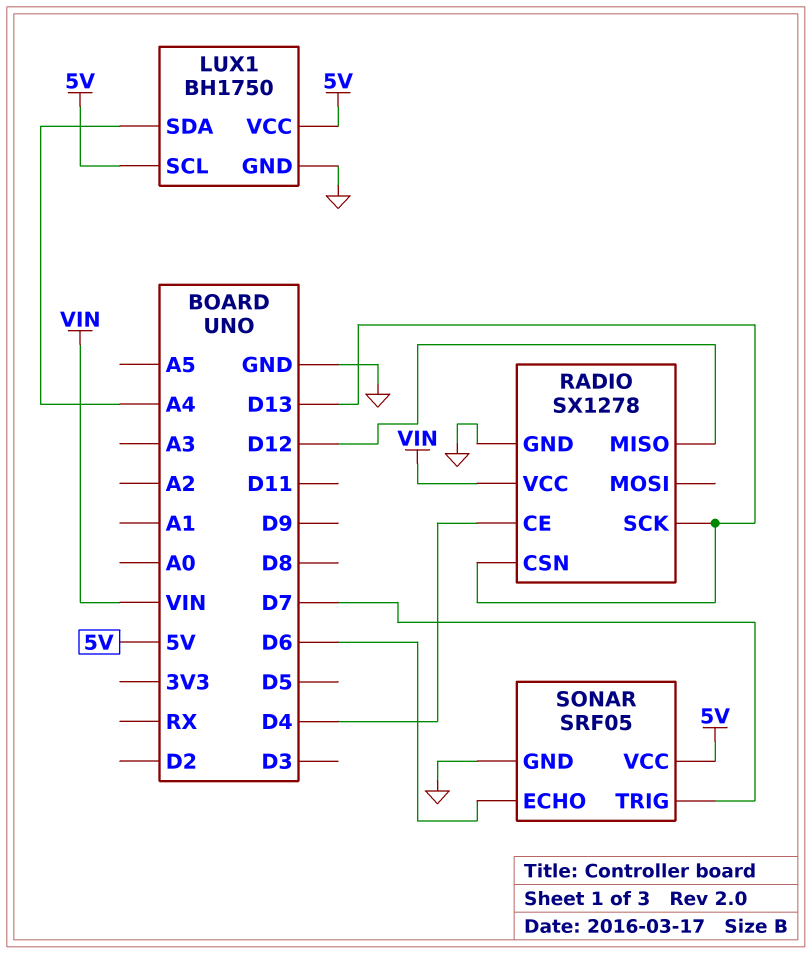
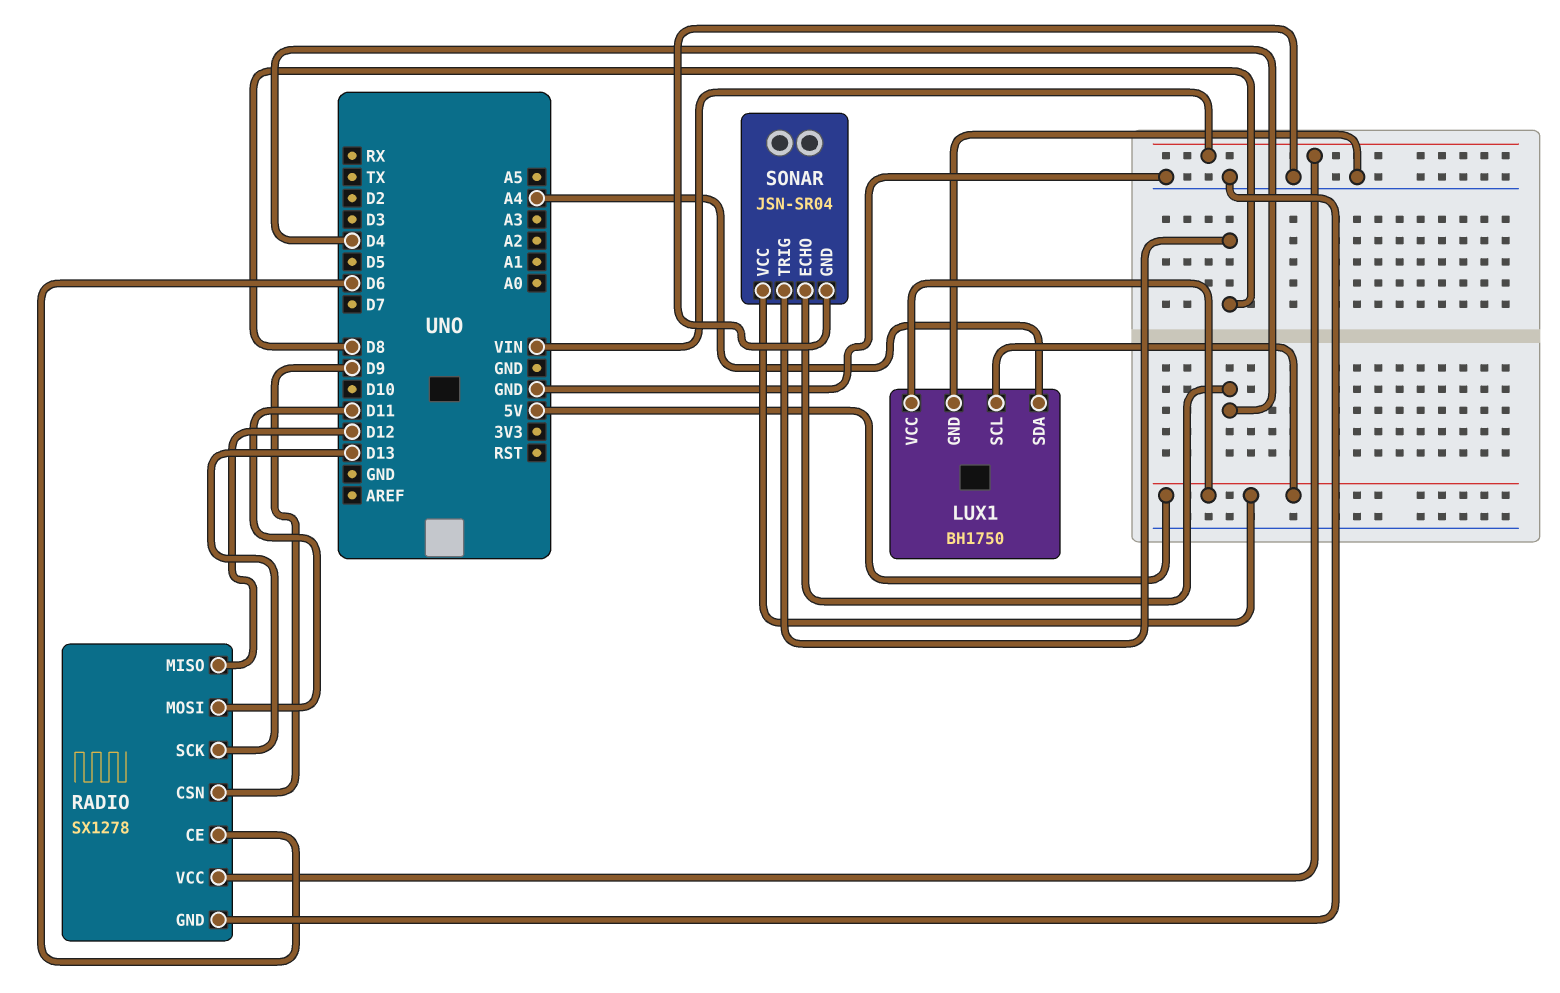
RADIO pin CE: D4 -> D6
RADIO pin CSN: D13 -> D9
RADIO pin MOSI: none -> D11
SONAR: SRF05 -> JSN-SR04
SONAR pin ECHO: D6 -> D4
SONAR pin TRIG: D7 -> D8

